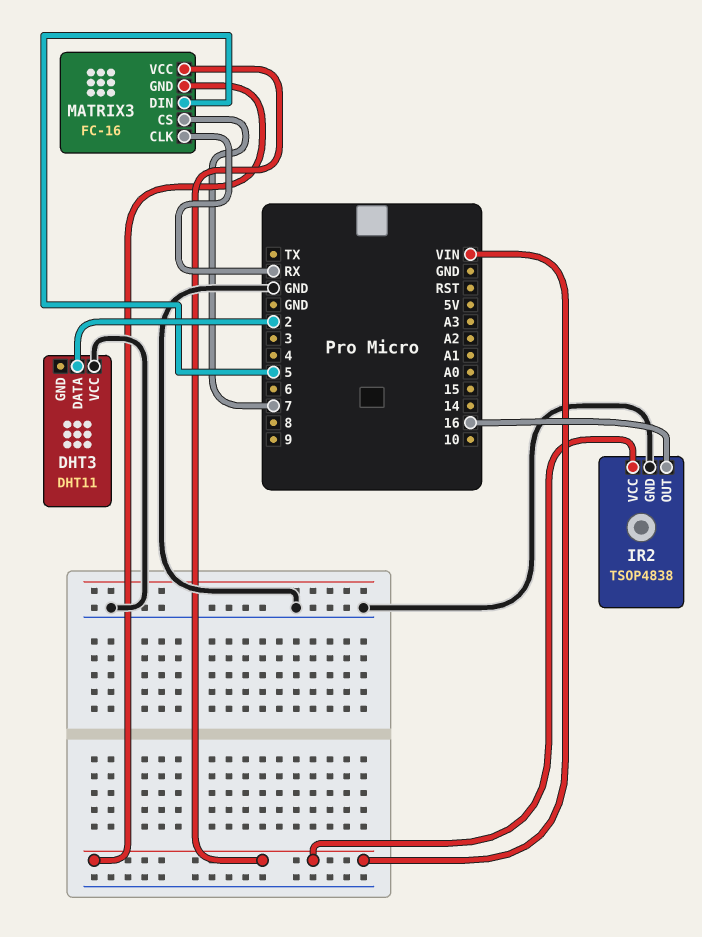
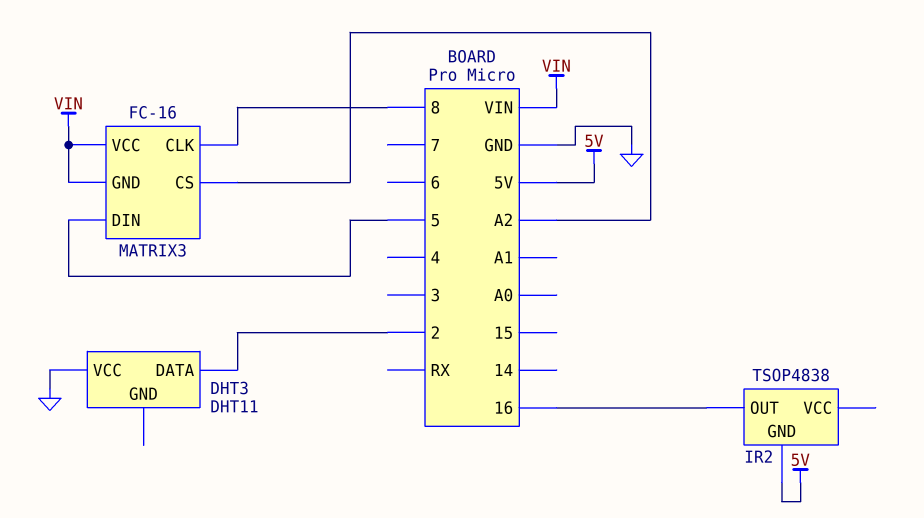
IR2 pin GND: GND -> 5V
IR2 pin VCC: VIN -> none
MATRIX3 pin CLK: RX -> 8
MATRIX3 pin CS: 7 -> A2

